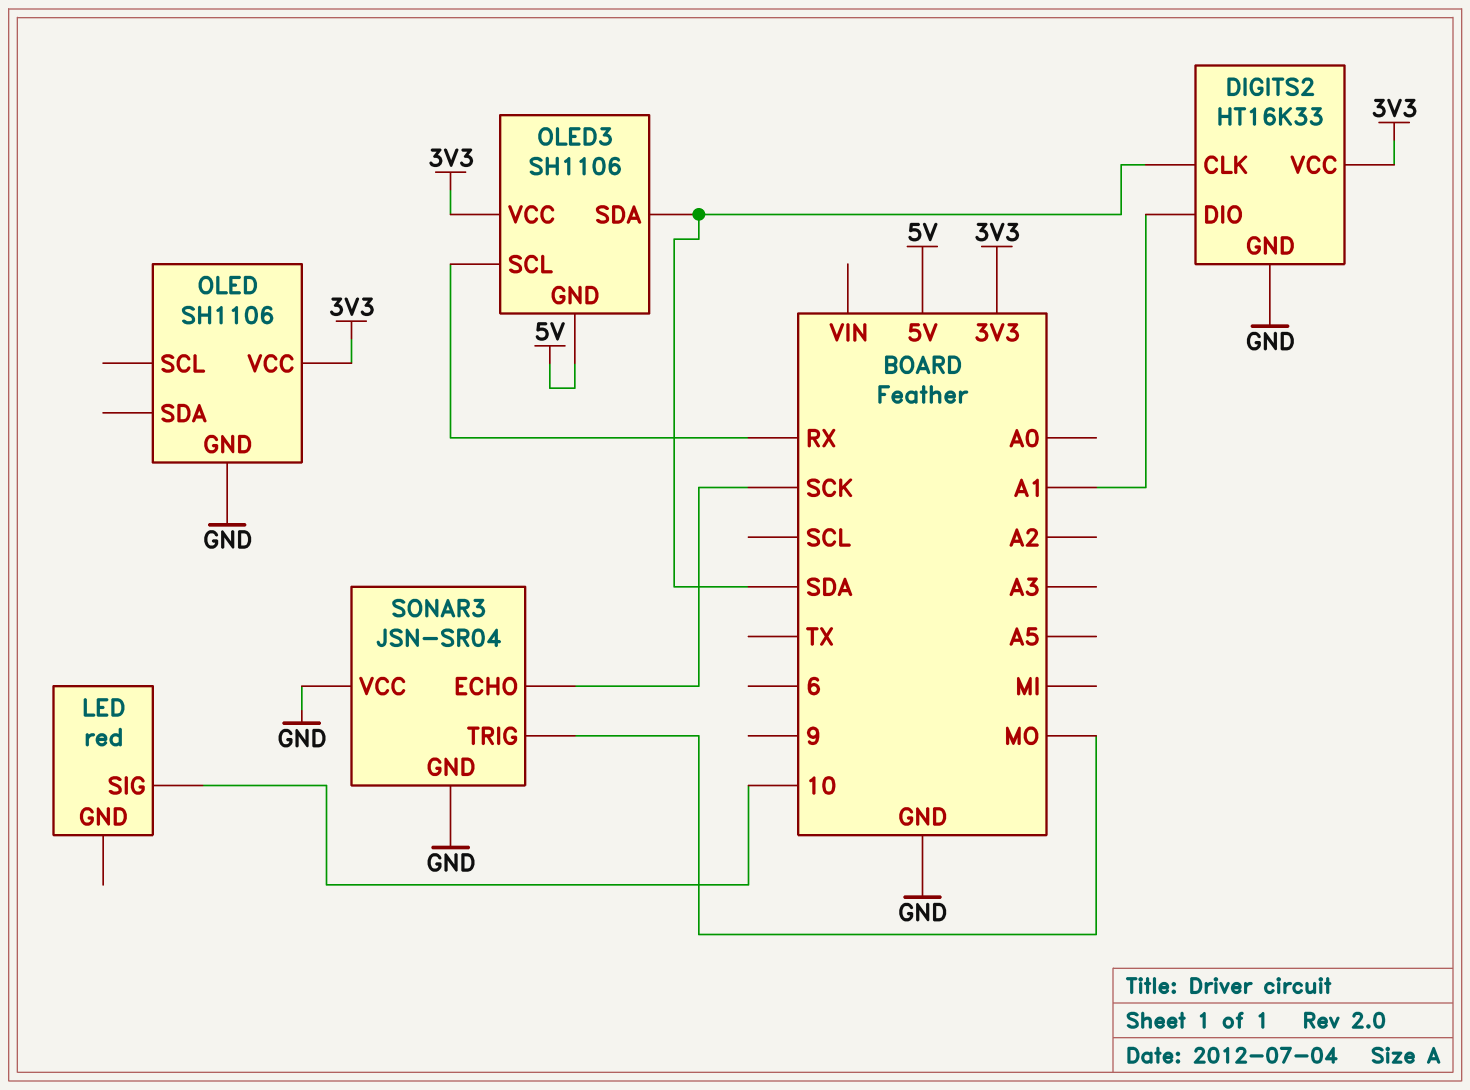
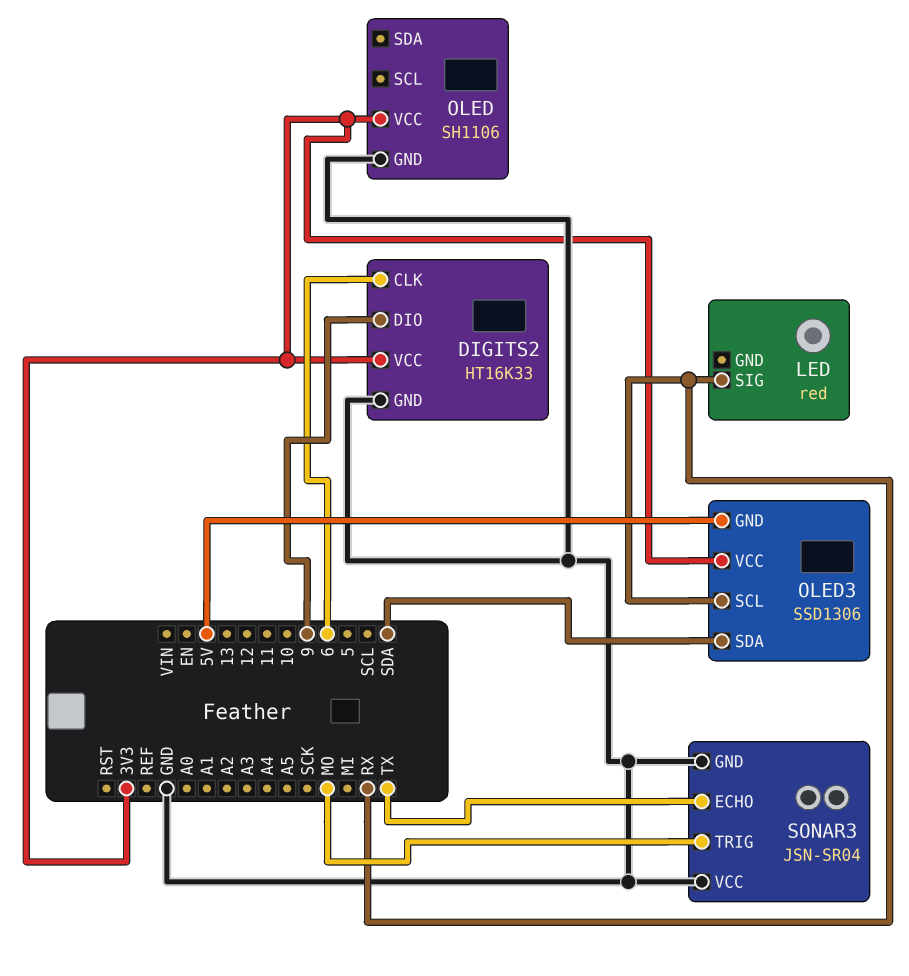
DIGITS2 pin CLK: SDA -> 6
DIGITS2 pin DIO: A1 -> 9
LED pin SIG: 10 -> RX
OLED3: SH1106 -> SSD1306
SONAR3 pin ECHO: SCK -> TX

